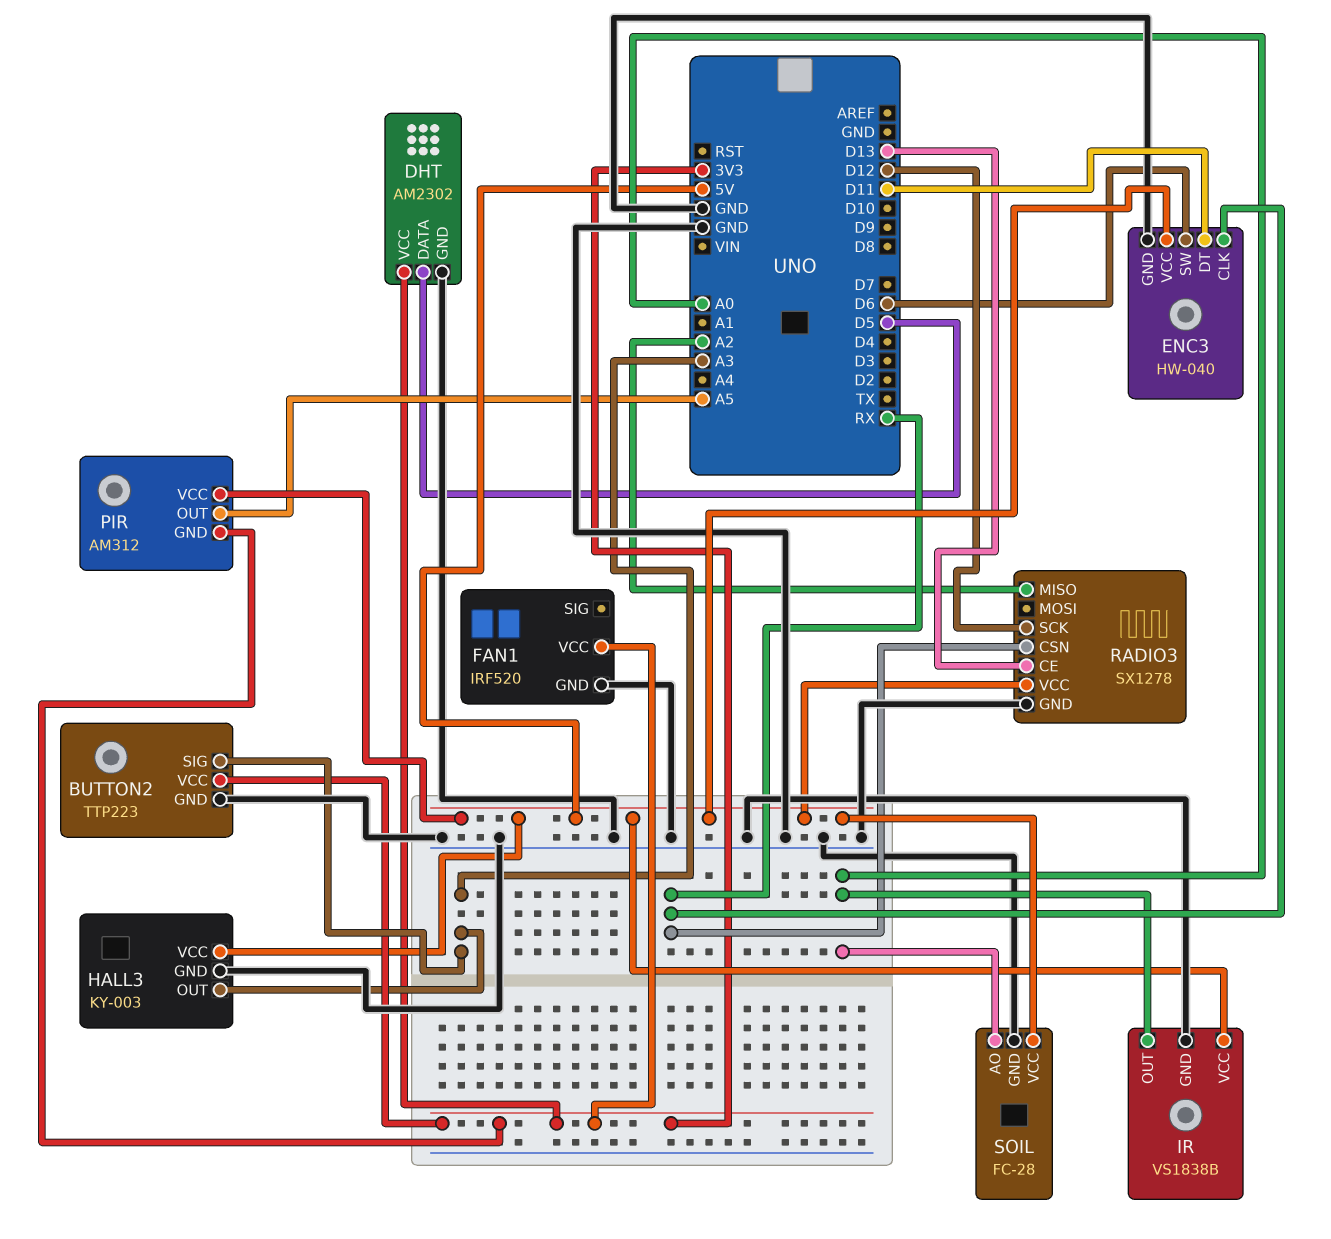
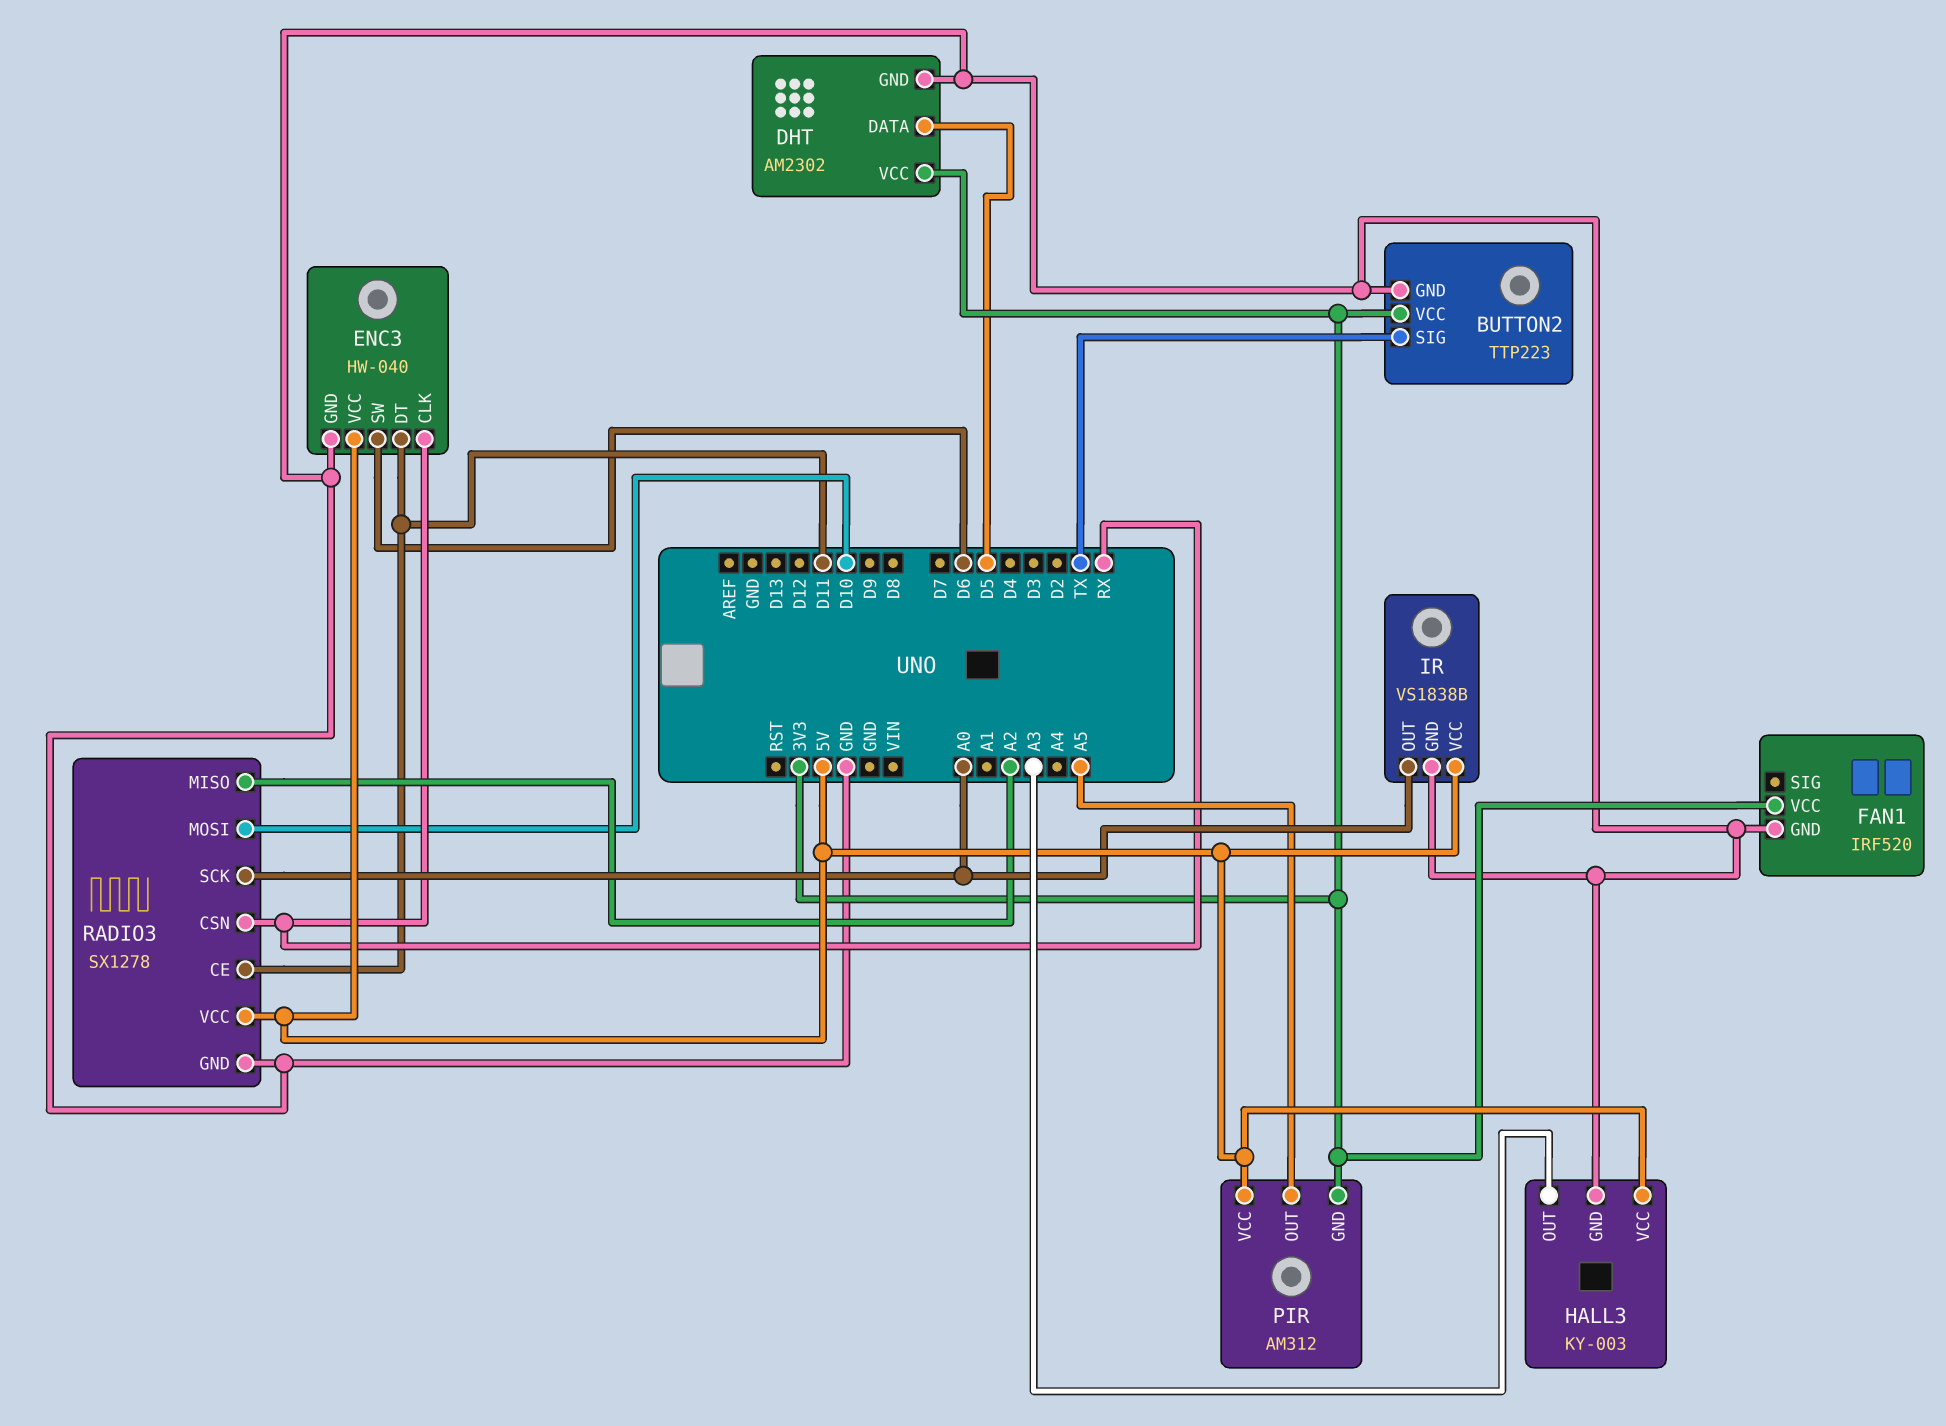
BUTTON2 pin SIG: A3 -> TX
RADIO3 pin CE: D13 -> D11
RADIO3 pin MOSI: none -> D10
RADIO3 pin SCK: D12 -> A0
SOIL: FC-28 -> none
SOIL pin AO: A0 -> none
SOIL pin GND: GND -> none
SOIL pin VCC: 5V -> none

